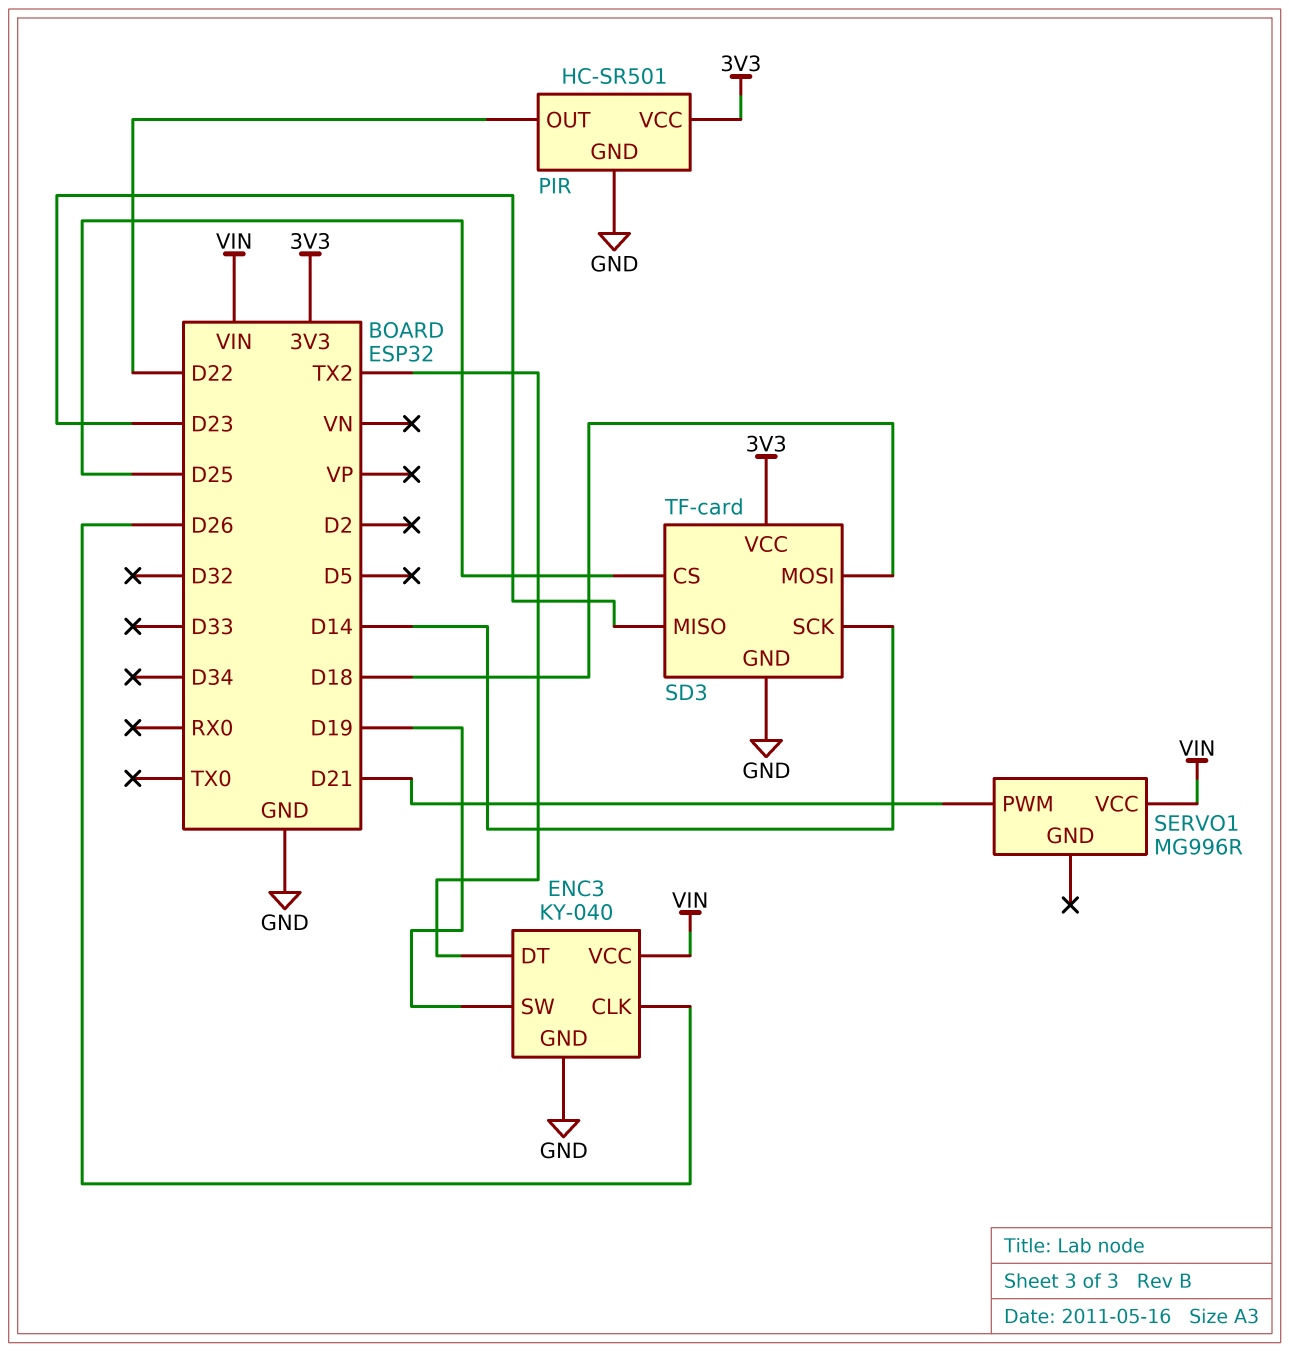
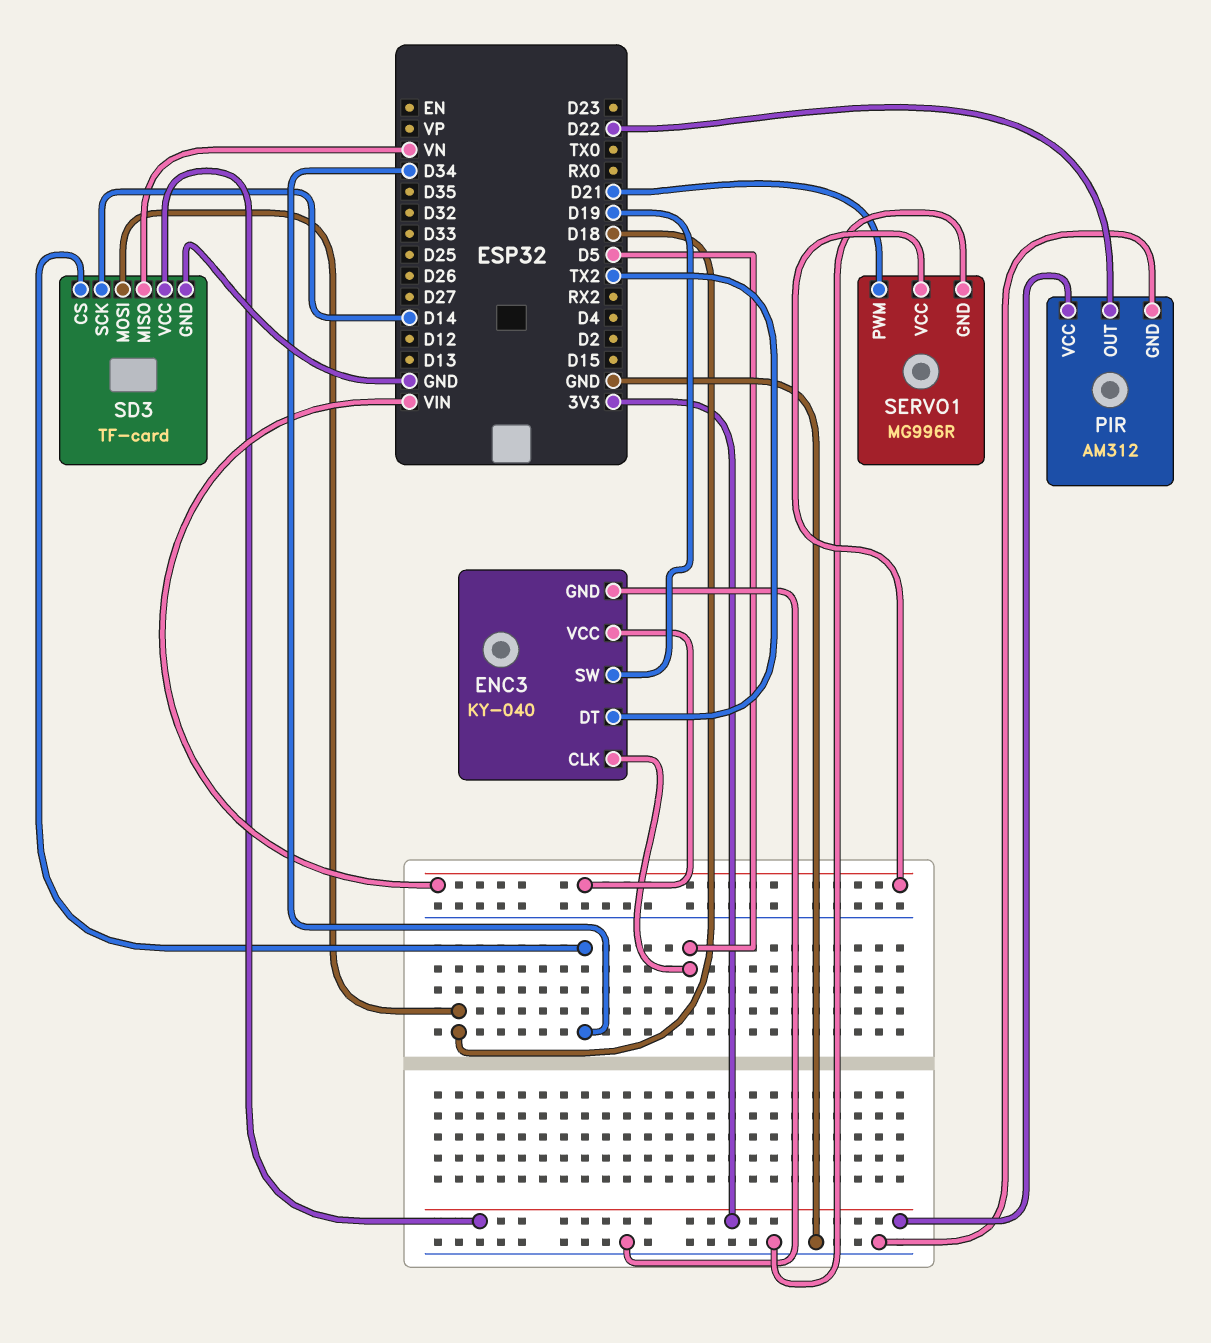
ENC3 pin CLK: D26 -> D5
PIR: HC-SR501 -> AM312
SD3 pin CS: D25 -> D34
SD3 pin MISO: D23 -> VN
SERVO1 pin GND: none -> GND

